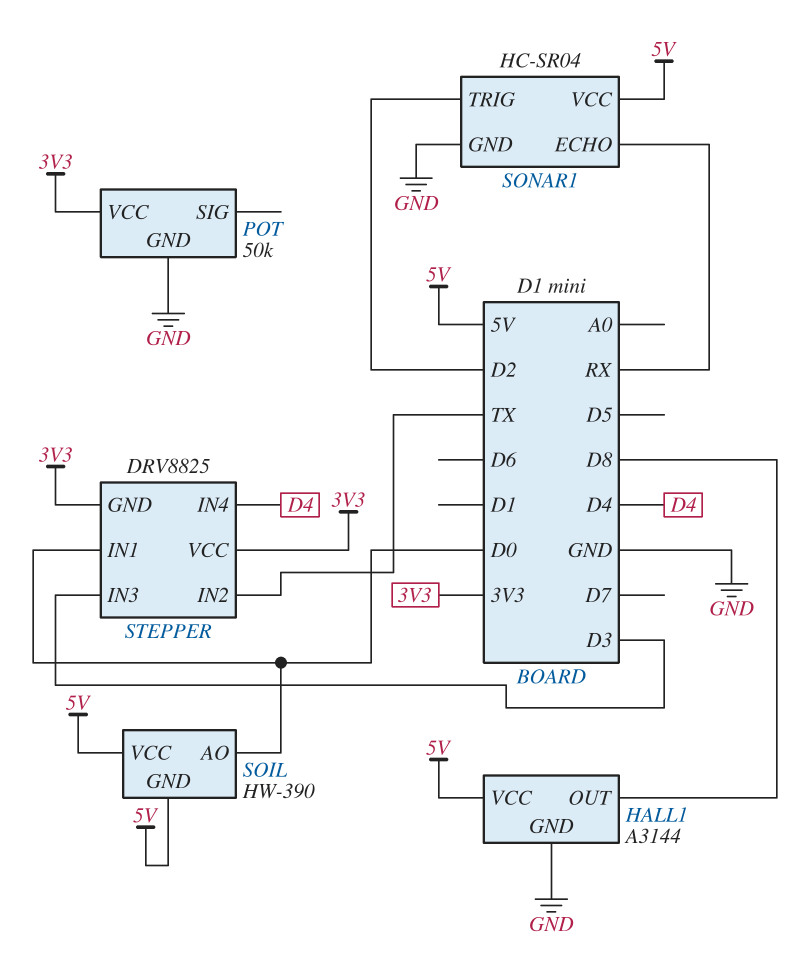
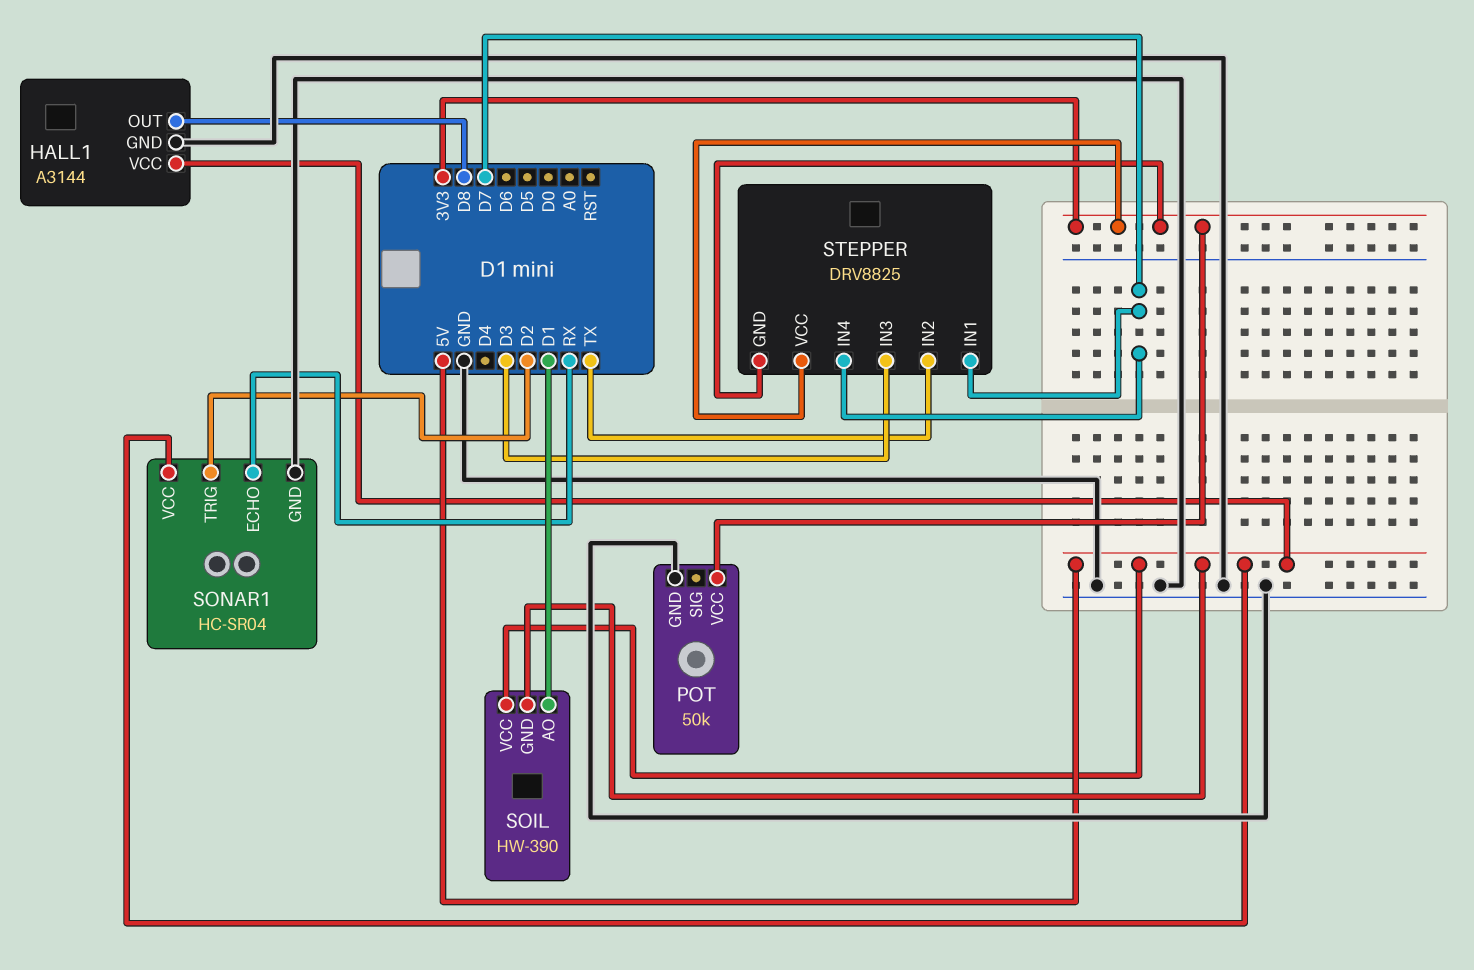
SOIL pin AO: D0 -> D1
STEPPER pin IN1: D0 -> D7
STEPPER pin IN4: D4 -> D7

